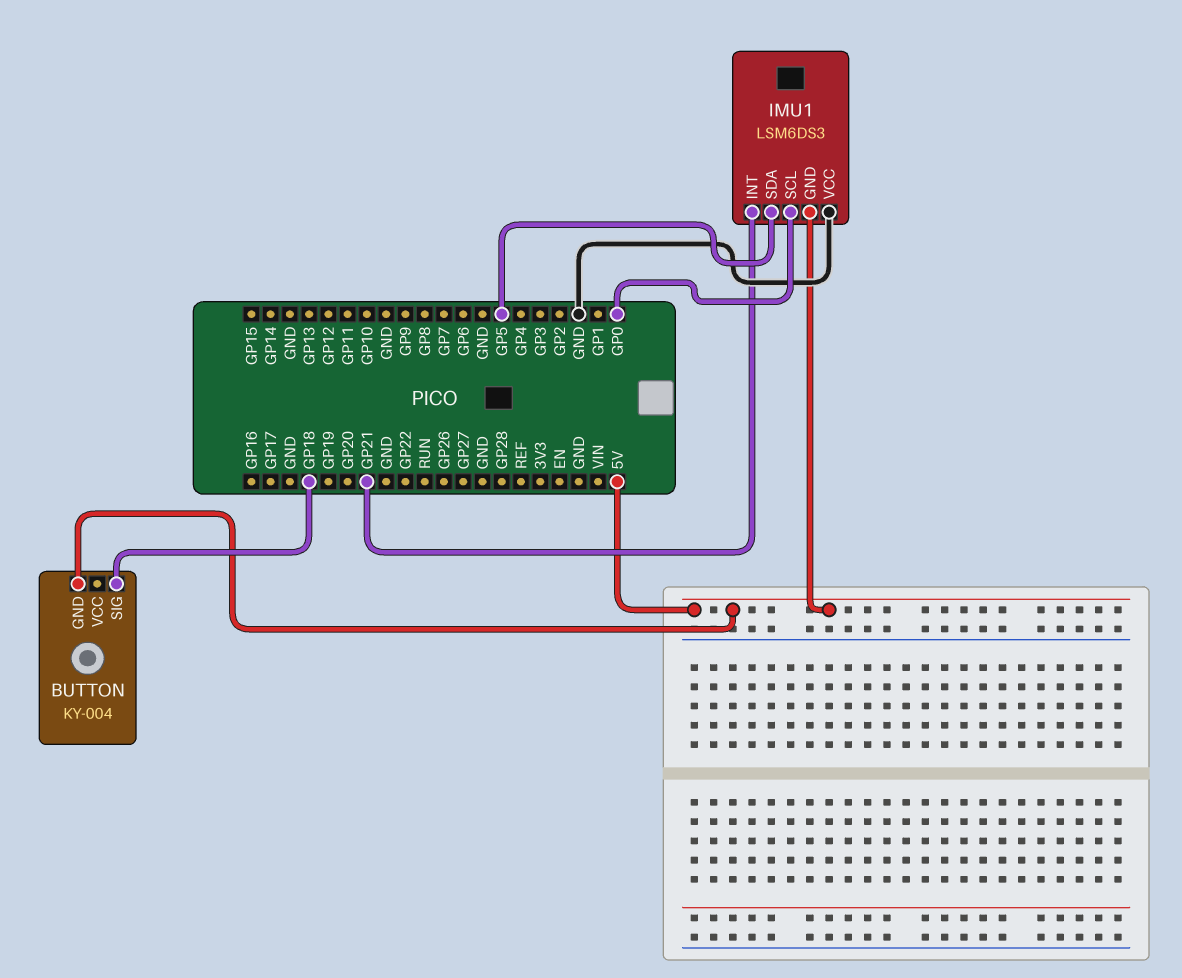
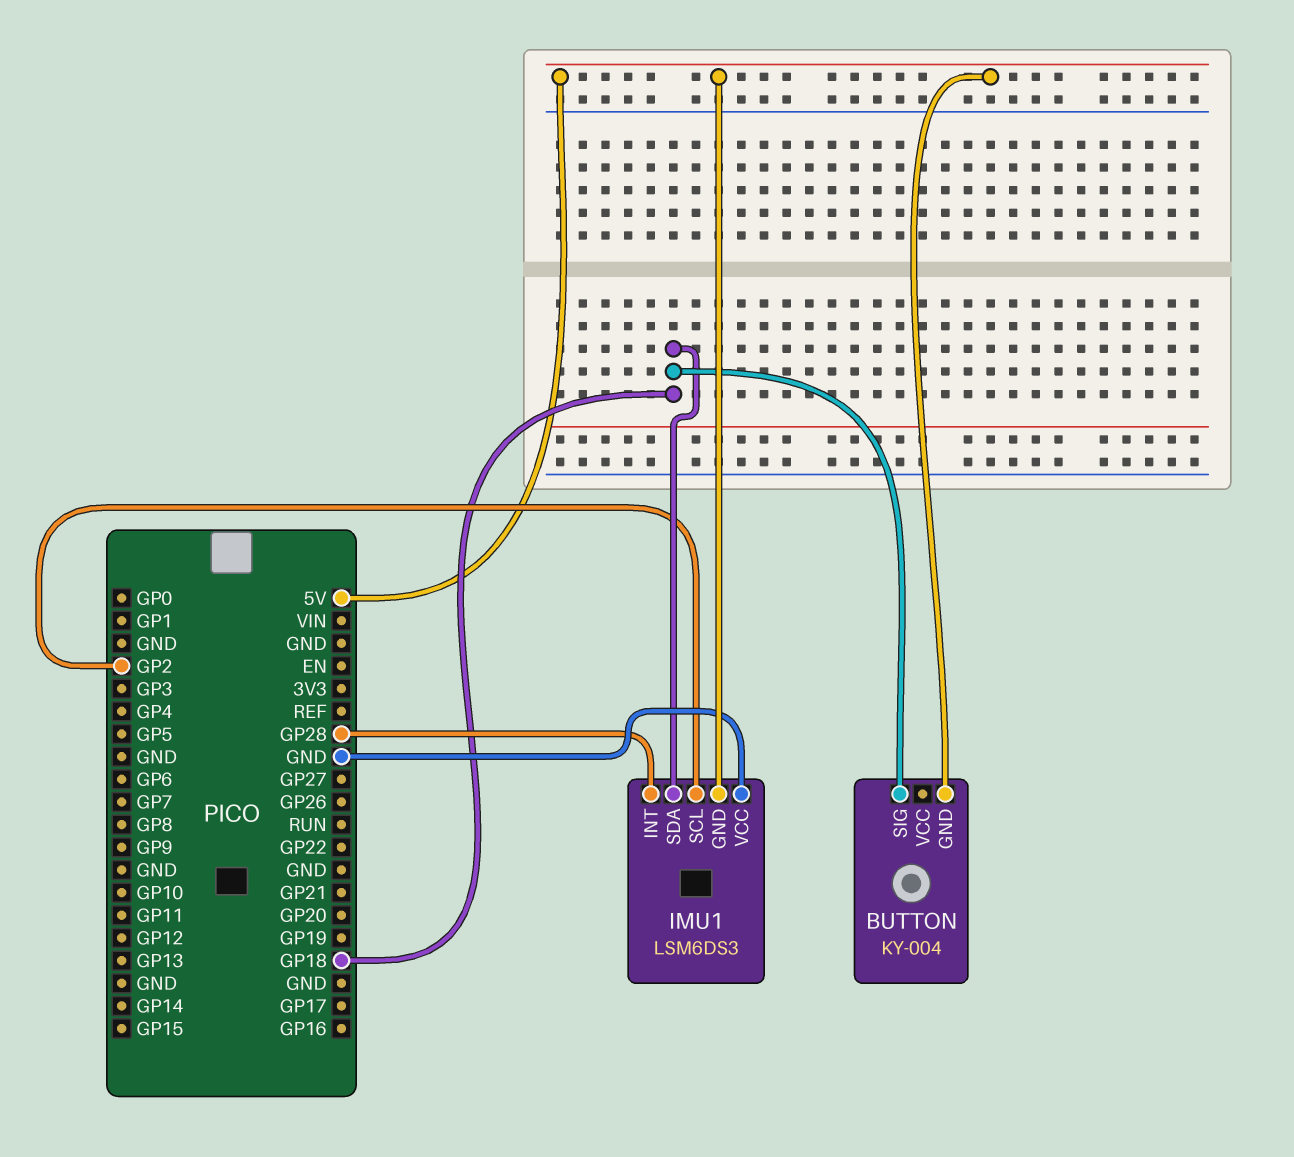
IMU1 pin INT: GP21 -> GP28
IMU1 pin SCL: GP0 -> GP2
IMU1 pin SDA: GP5 -> GP18

